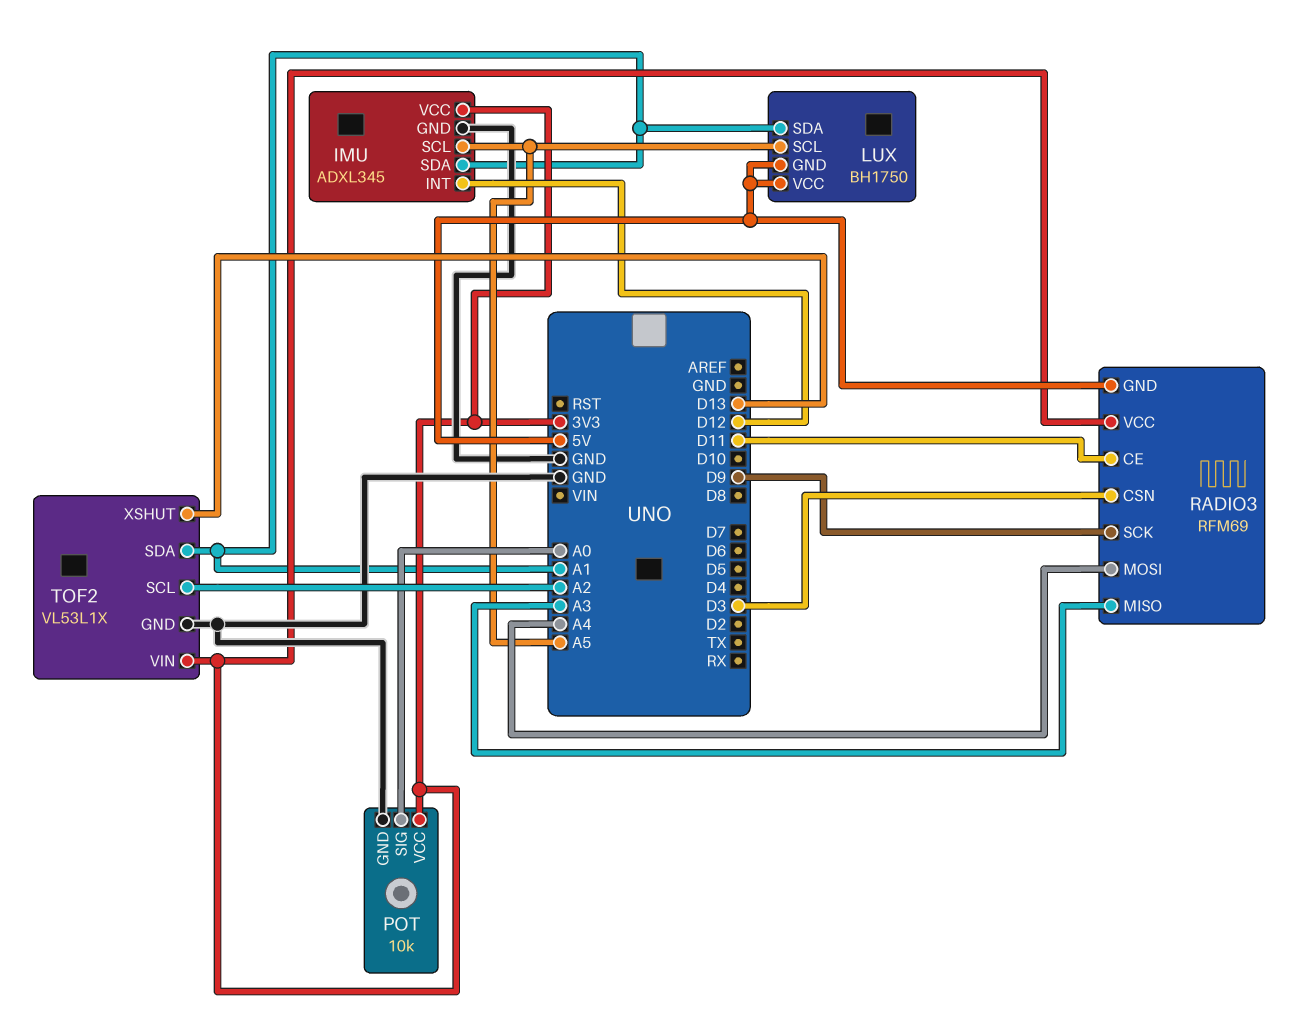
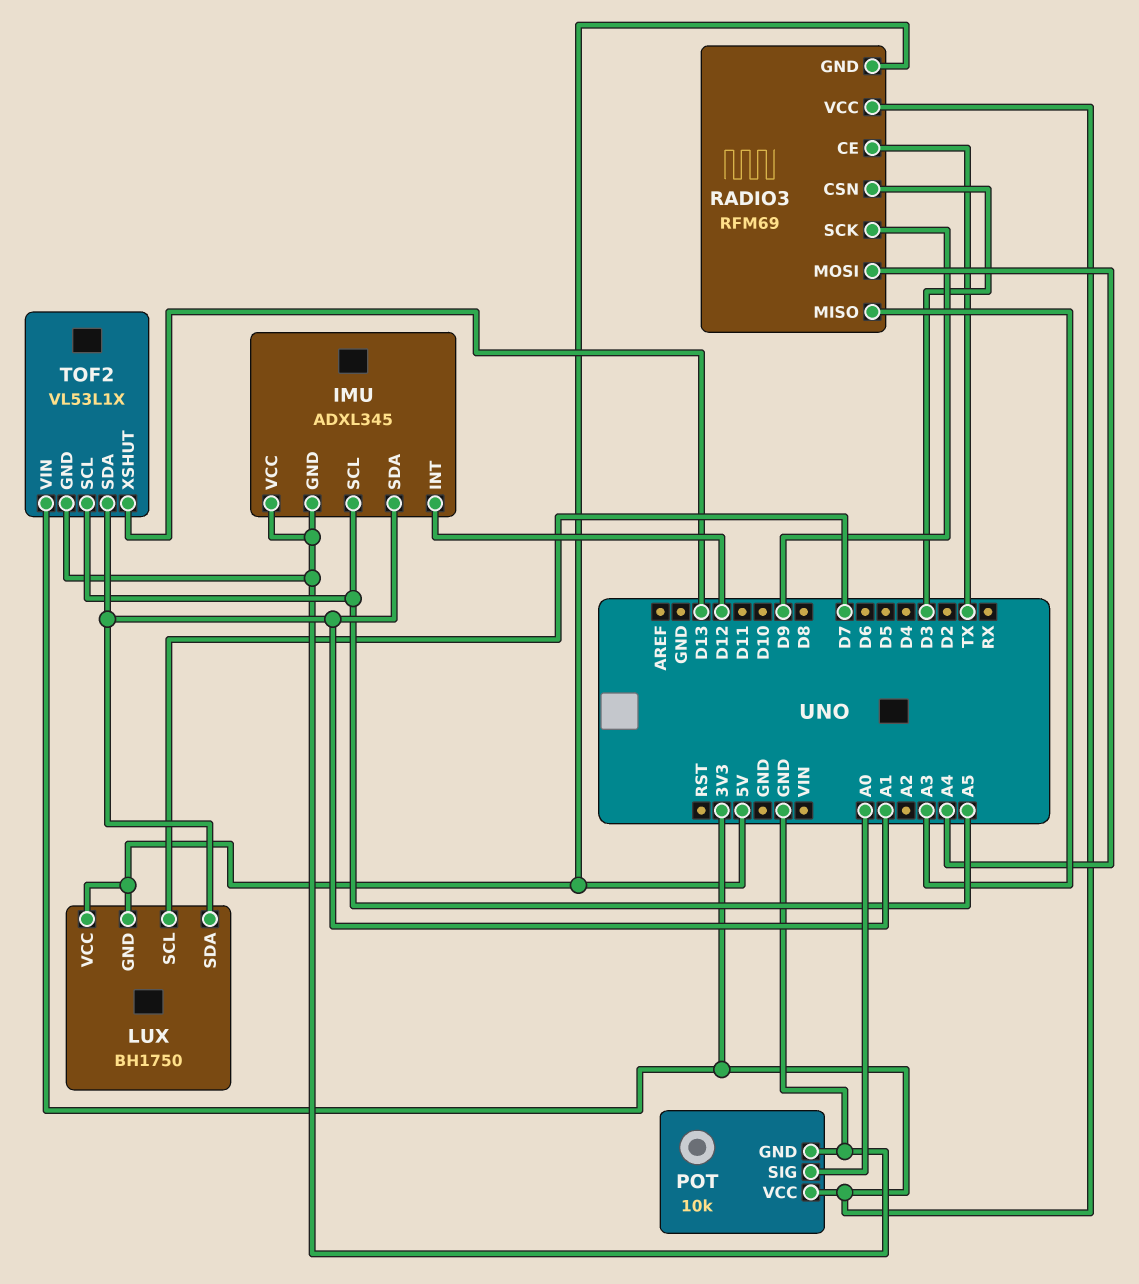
IMU pin VCC: 3V3 -> GND
LUX pin SCL: A5 -> D7
RADIO3 pin CE: D11 -> TX
TOF2 pin SCL: A2 -> A5

